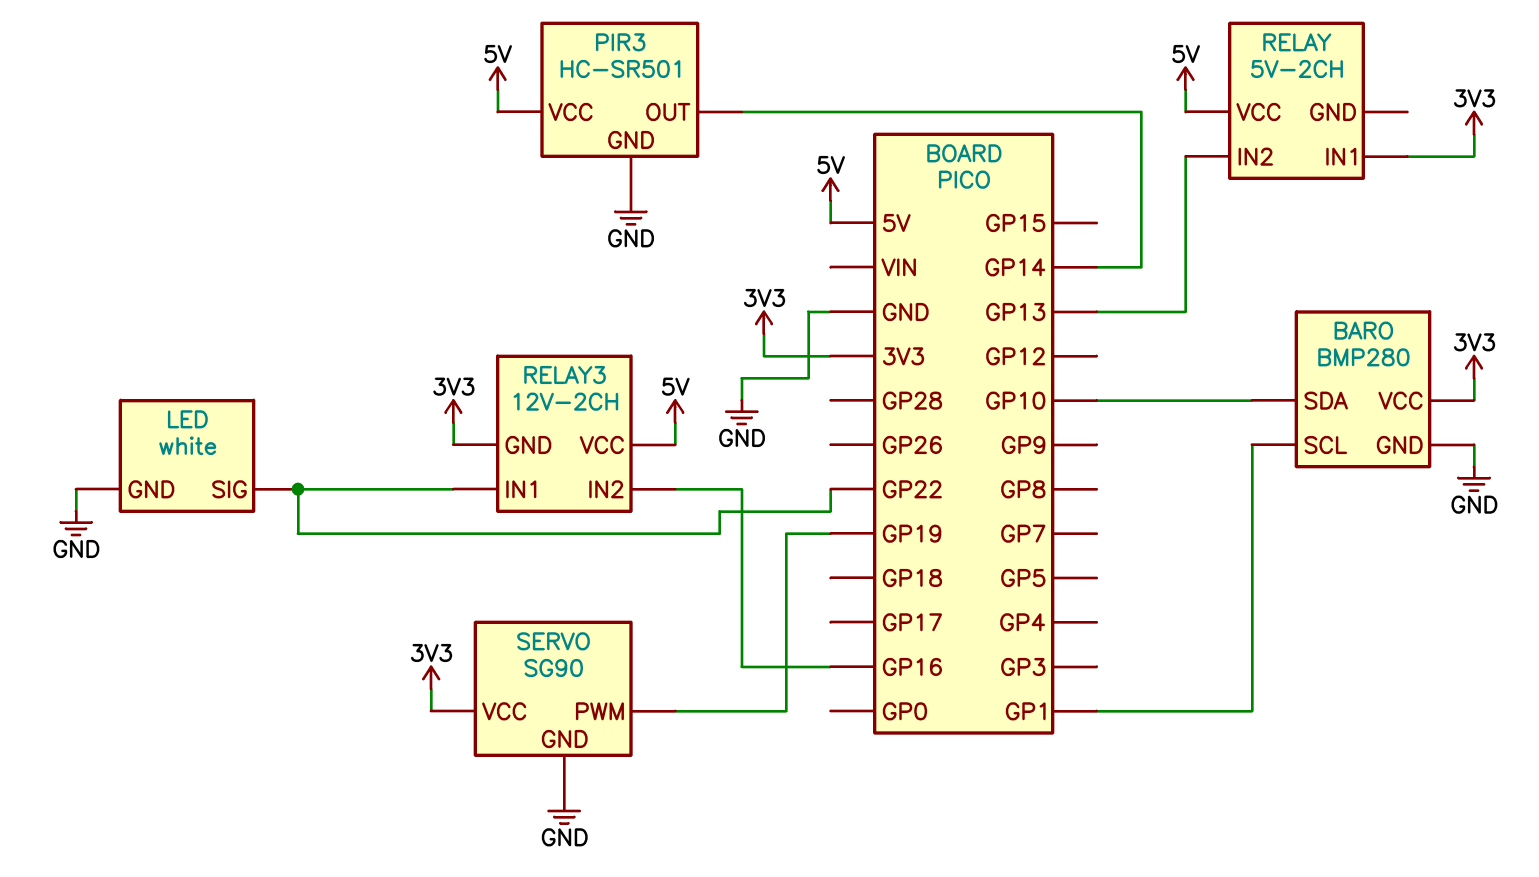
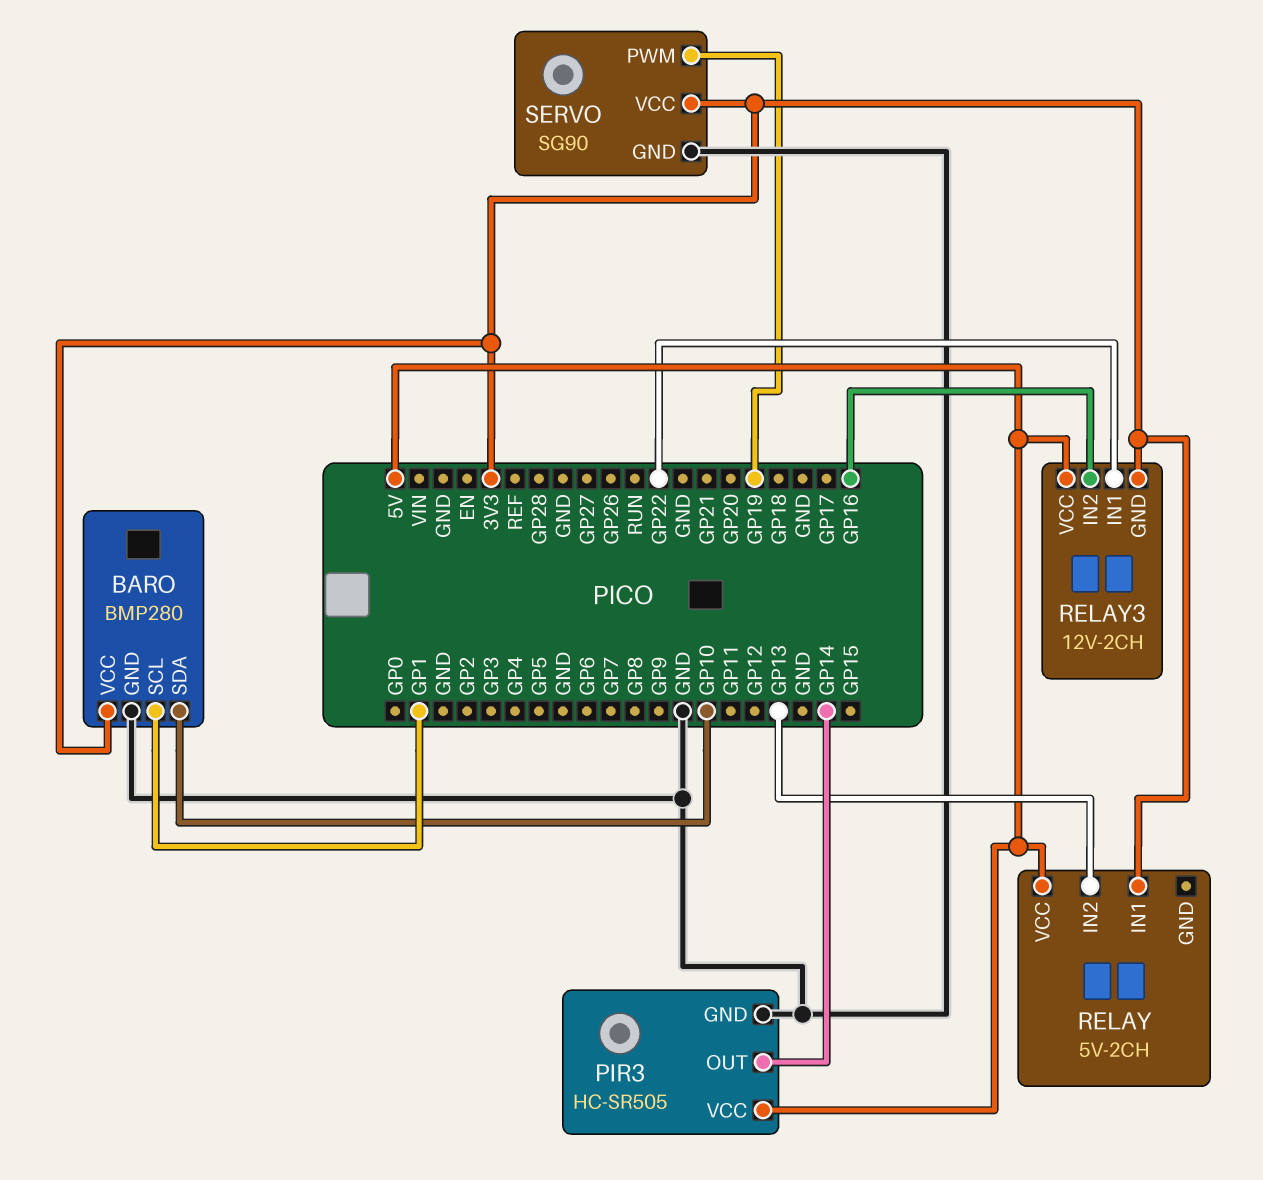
LED: white -> none
LED pin GND: GND -> none
LED pin SIG: GP22 -> none
PIR3: HC-SR501 -> HC-SR505

